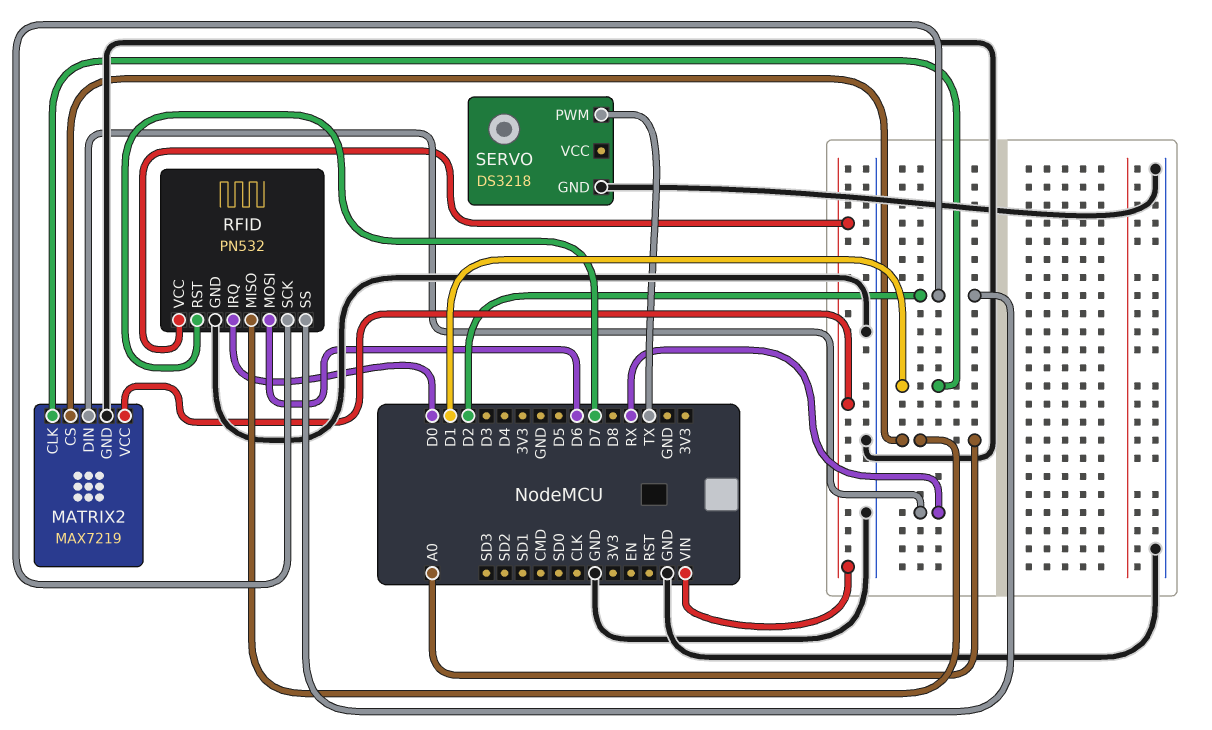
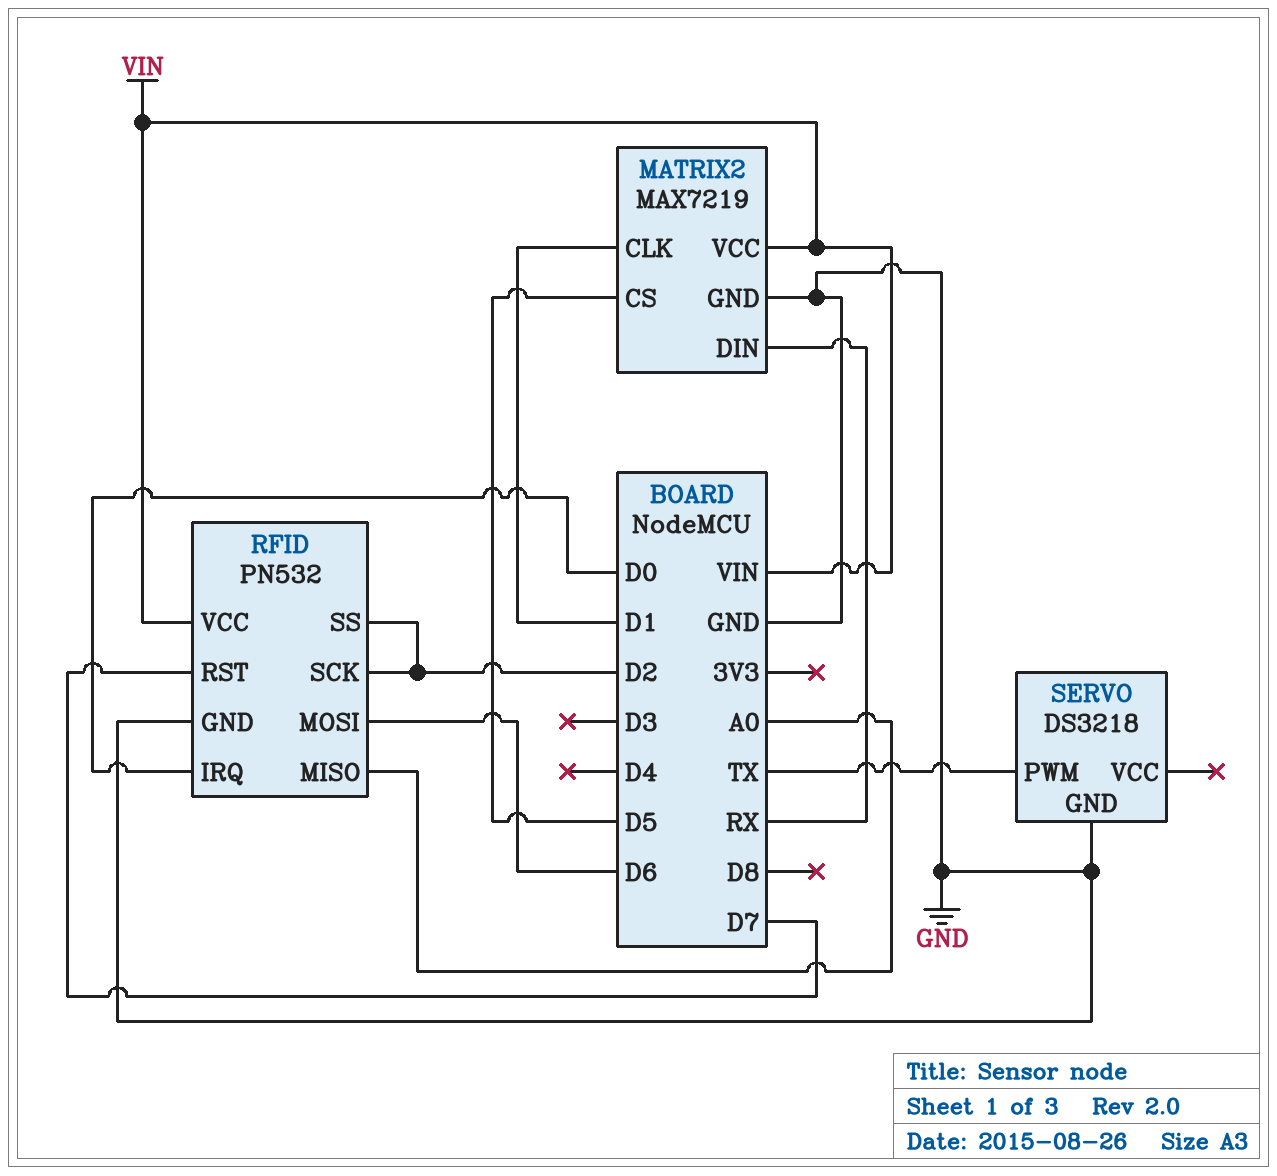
MATRIX2 pin CS: A0 -> D5

